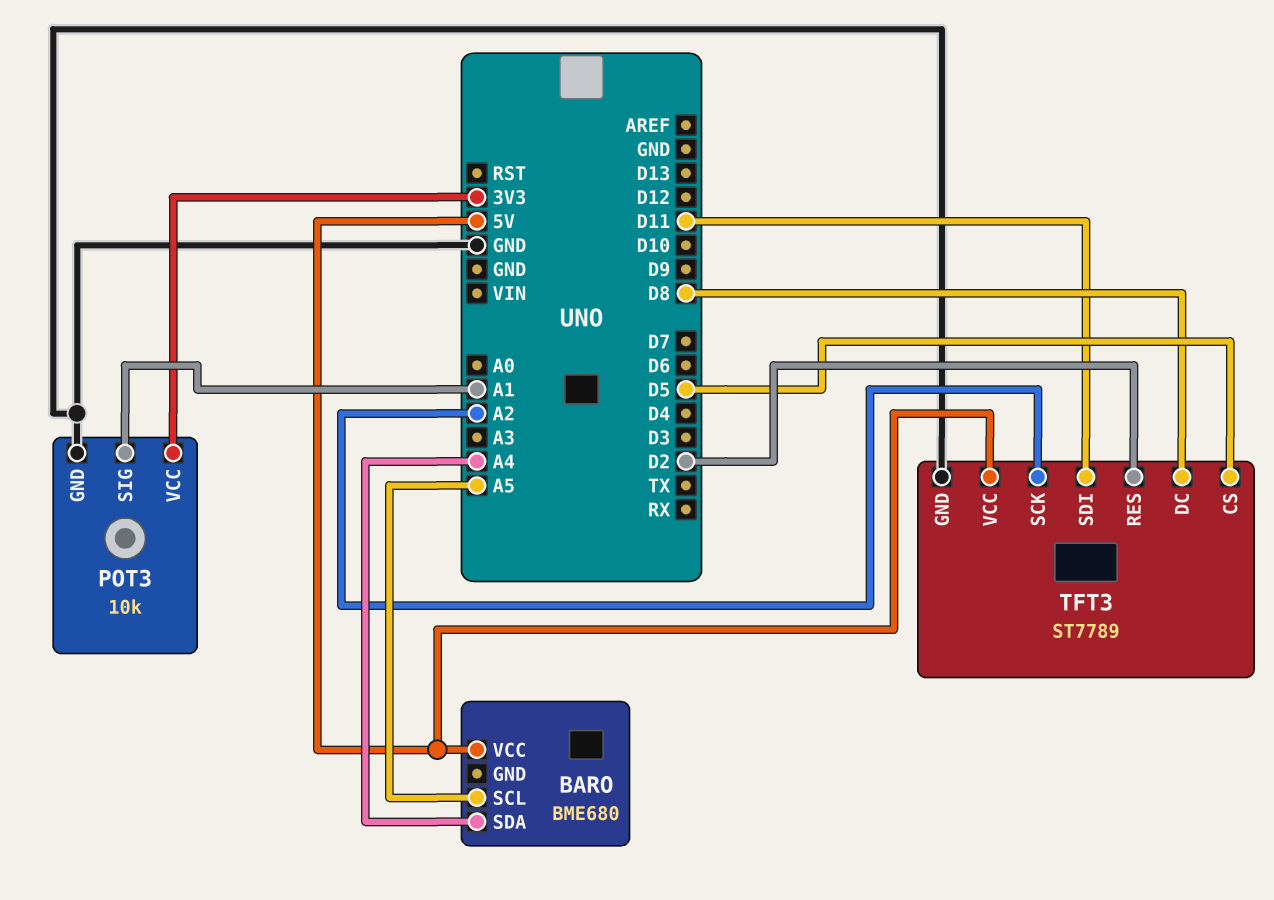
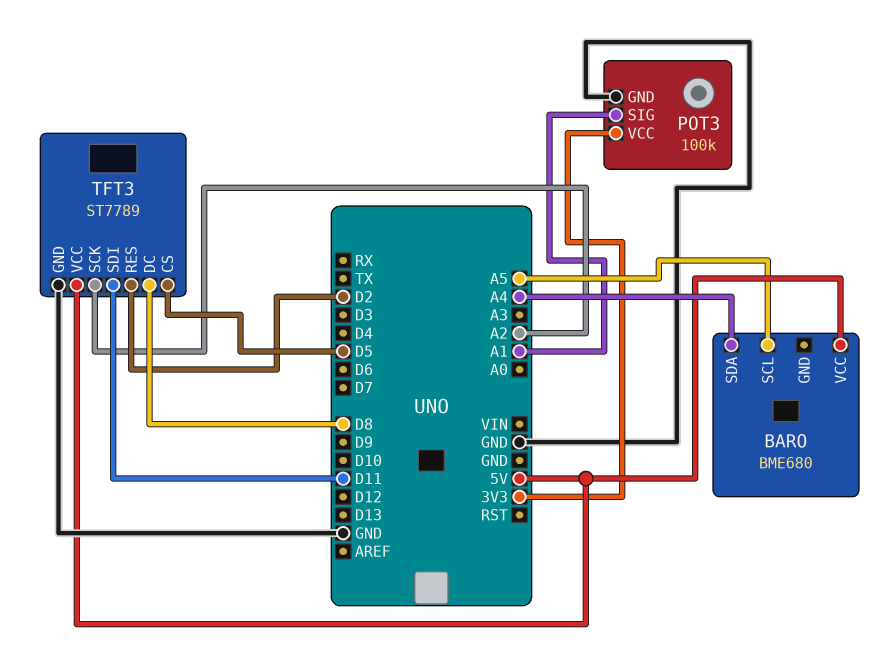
POT3: 10k -> 100k

